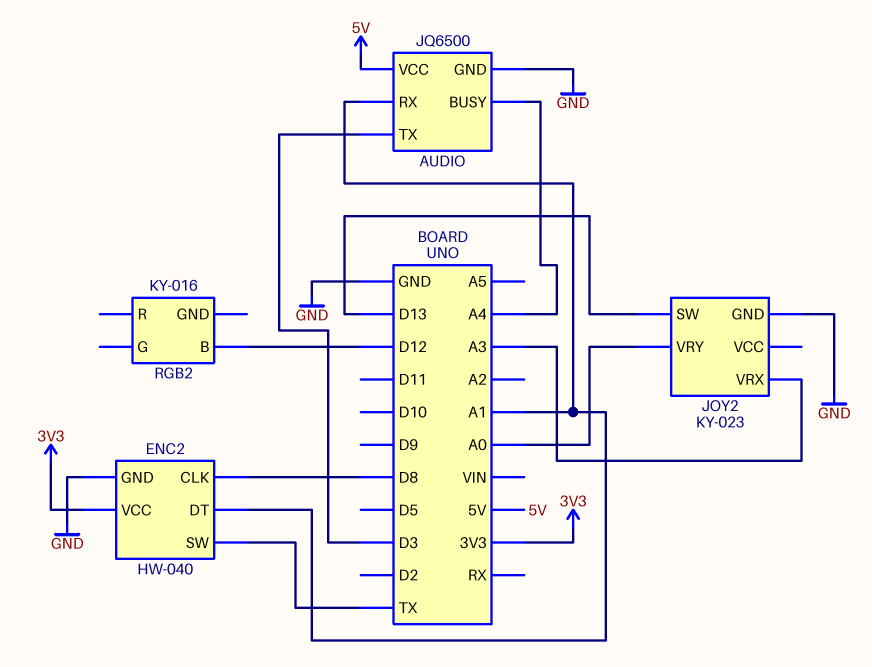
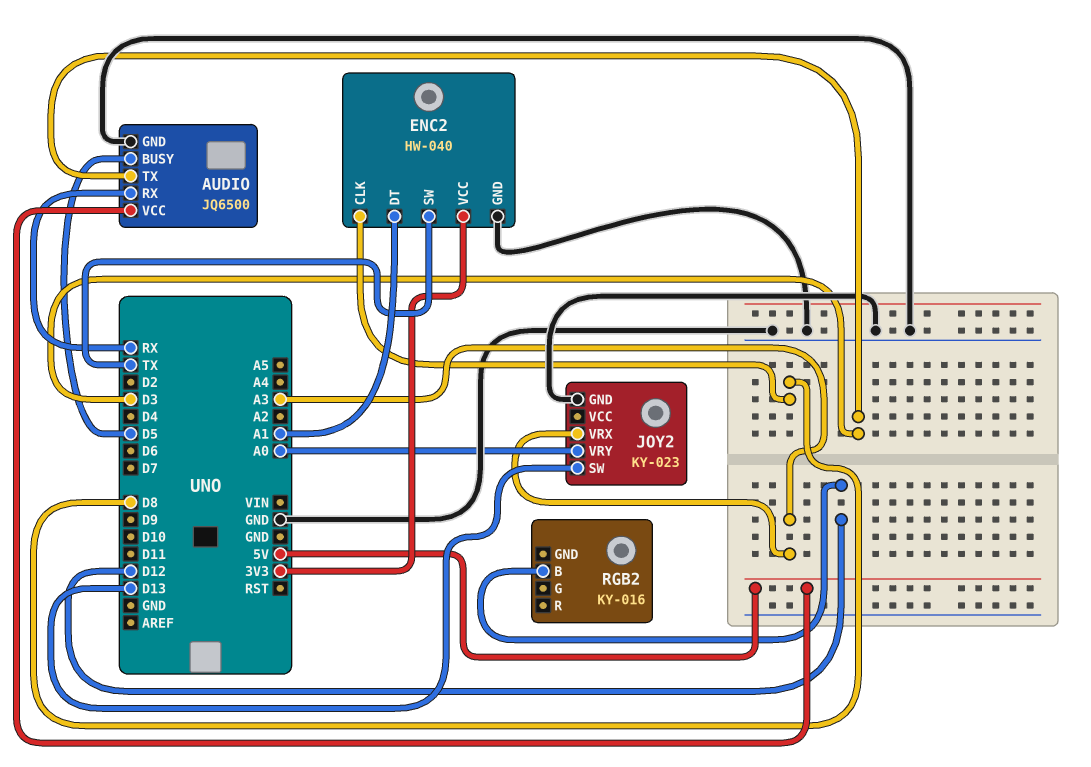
AUDIO pin BUSY: A4 -> D5
AUDIO pin RX: A1 -> RX

